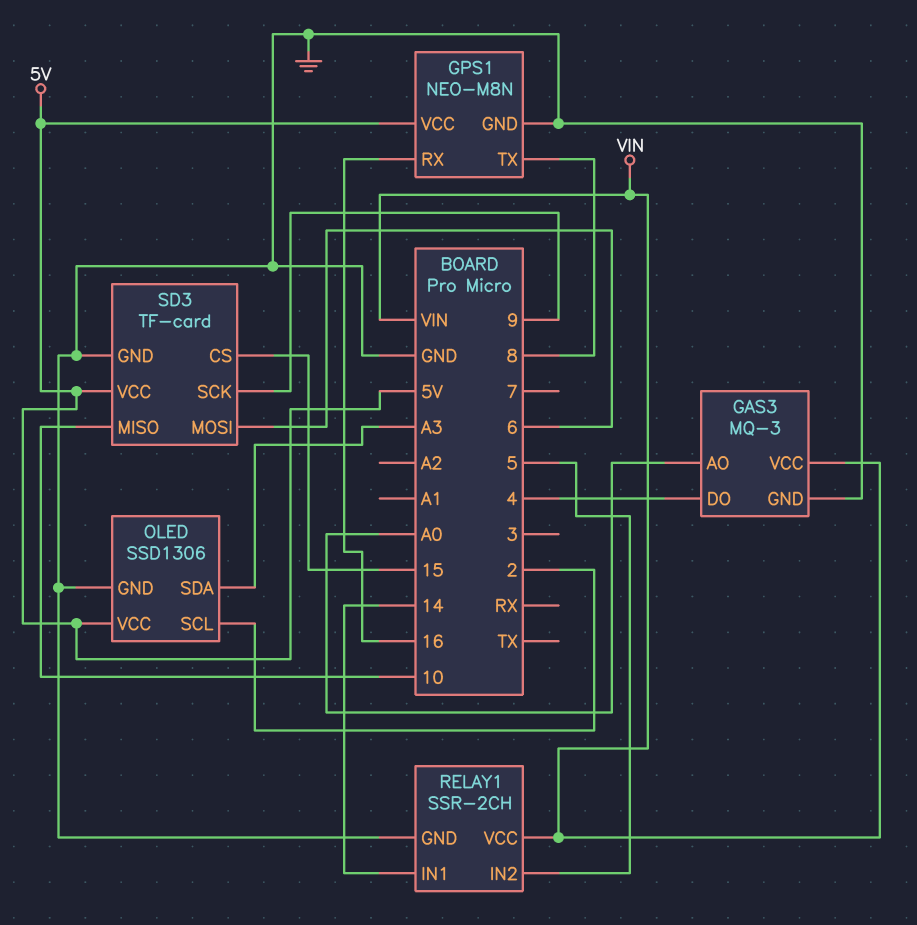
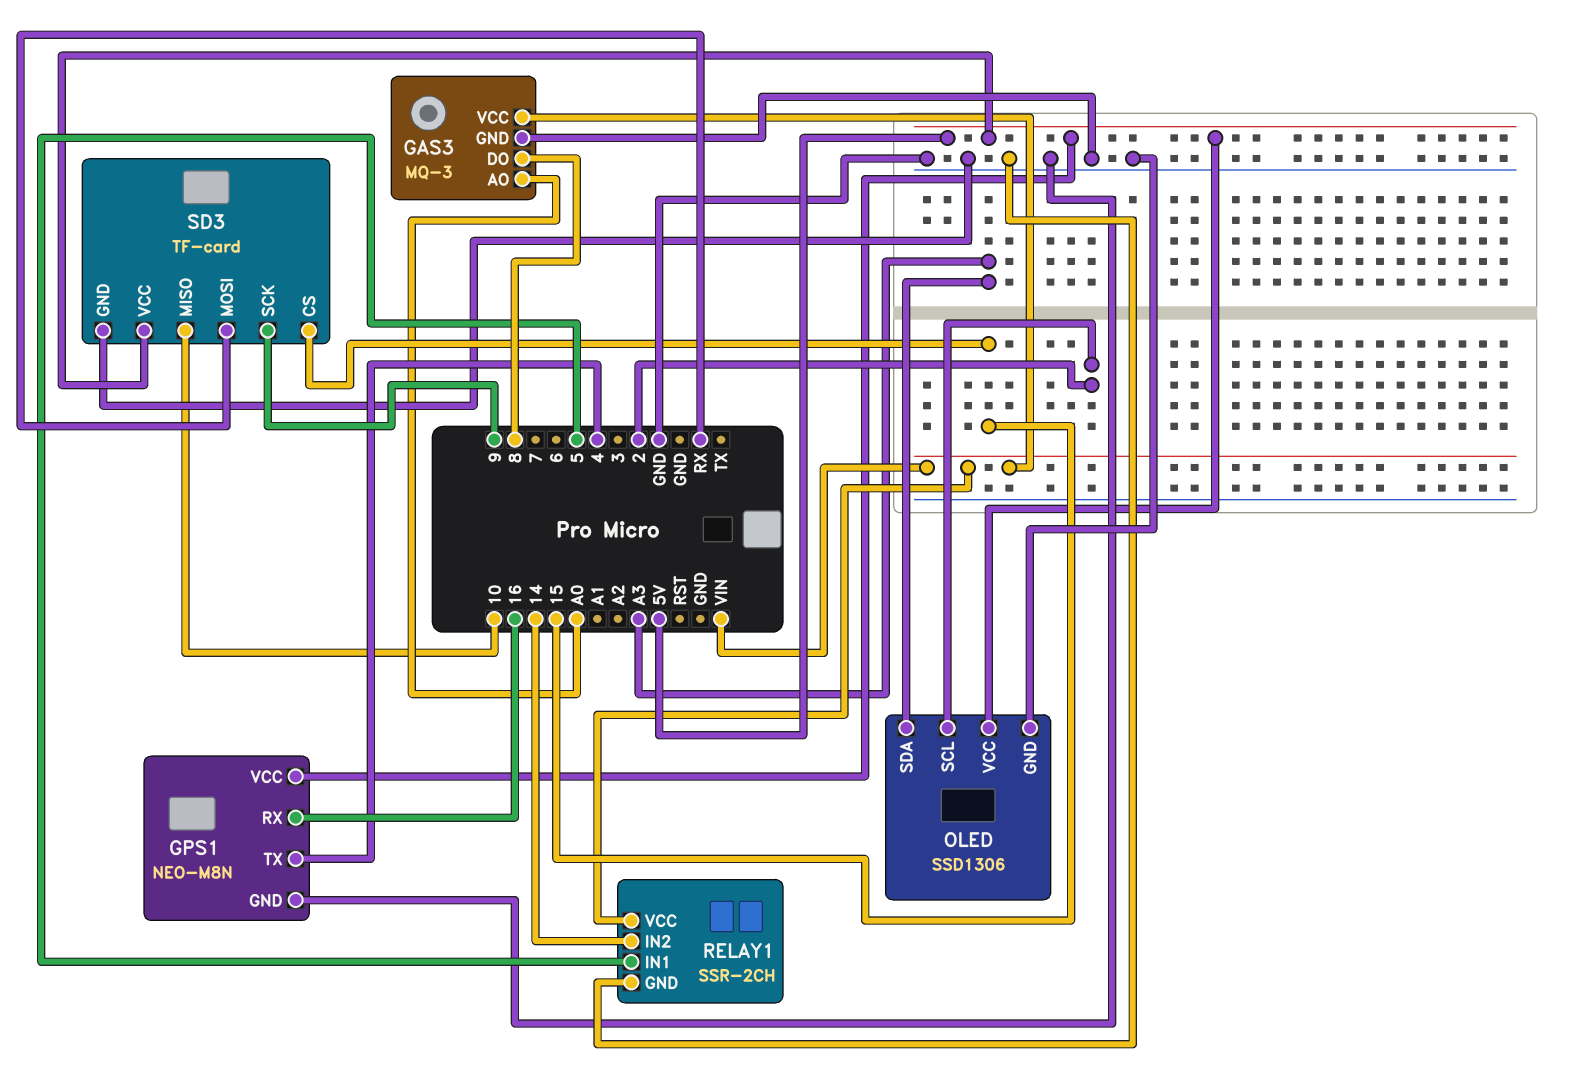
GAS3 pin DO: 4 -> 8
GPS1 pin TX: 8 -> 4
RELAY1 pin IN1: 14 -> 5
RELAY1 pin IN2: 5 -> 14
SD3 pin MOSI: 6 -> RX

